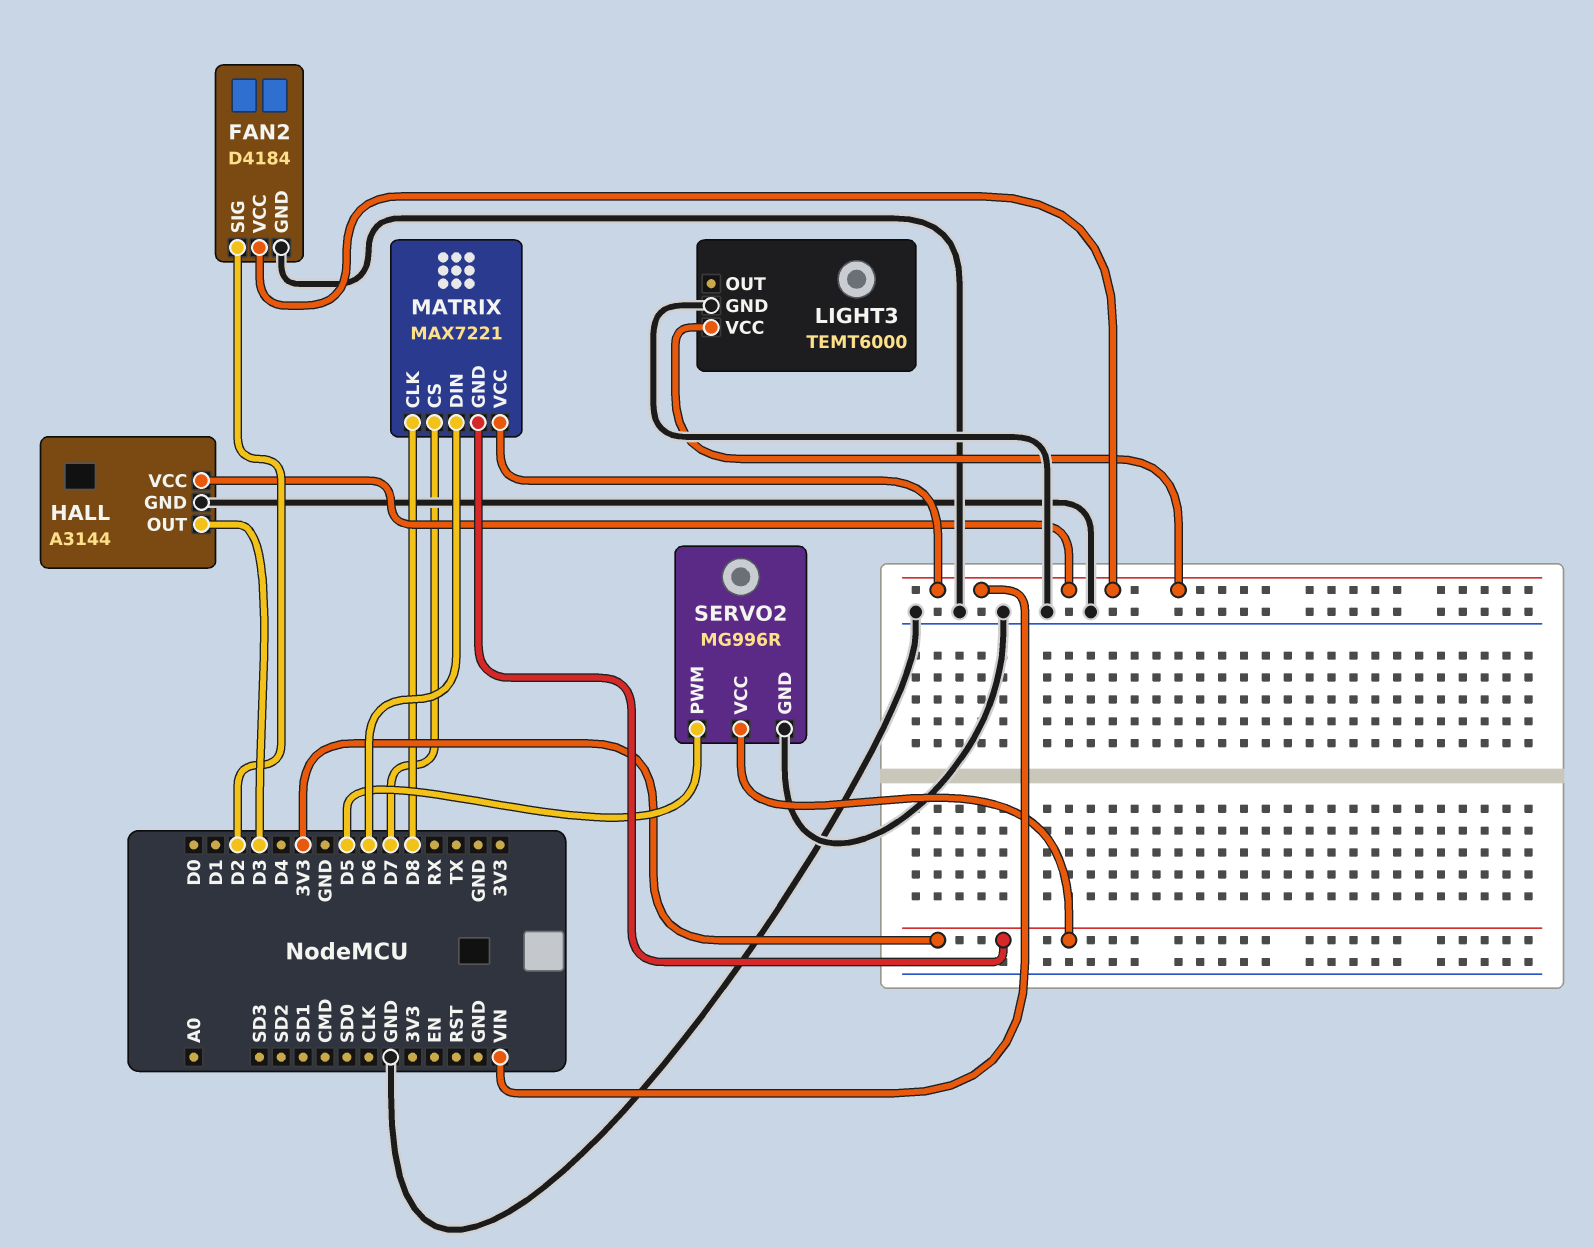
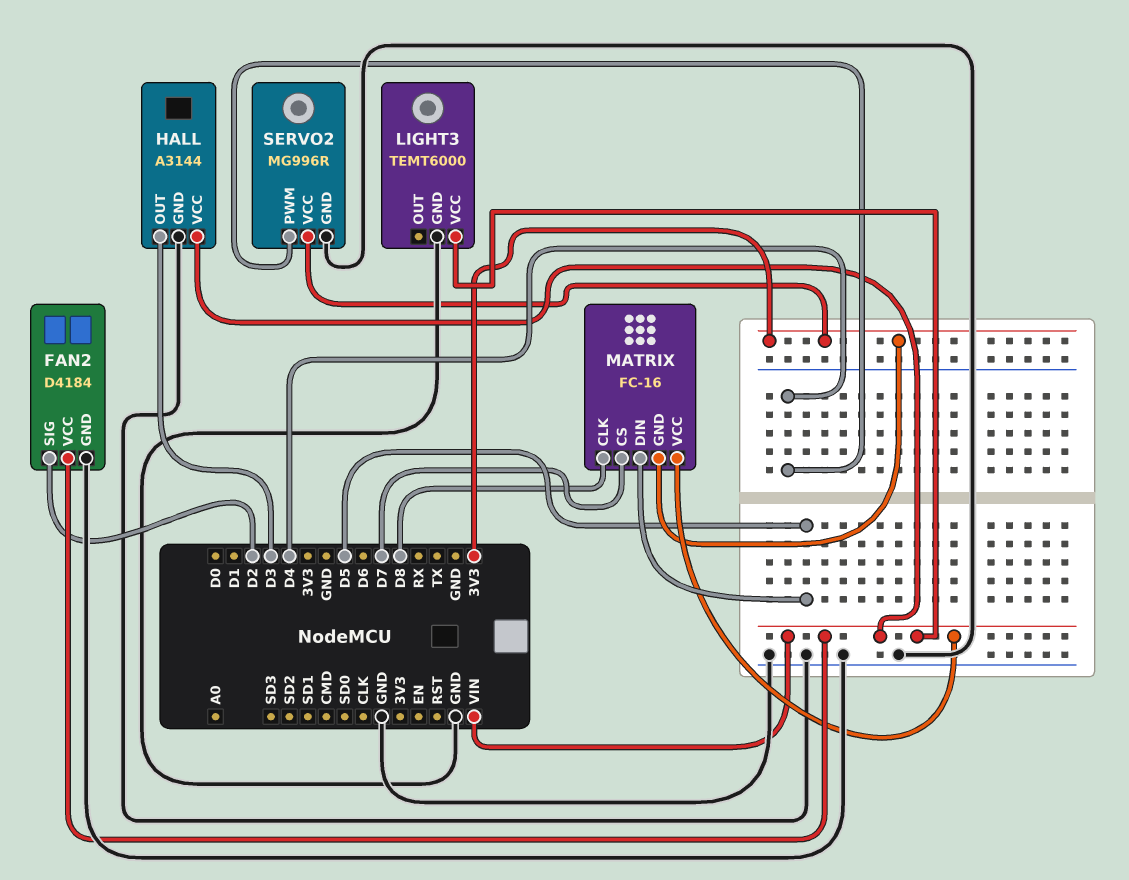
MATRIX: MAX7221 -> FC-16
MATRIX pin DIN: D6 -> D5
SERVO2 pin PWM: D5 -> D4

